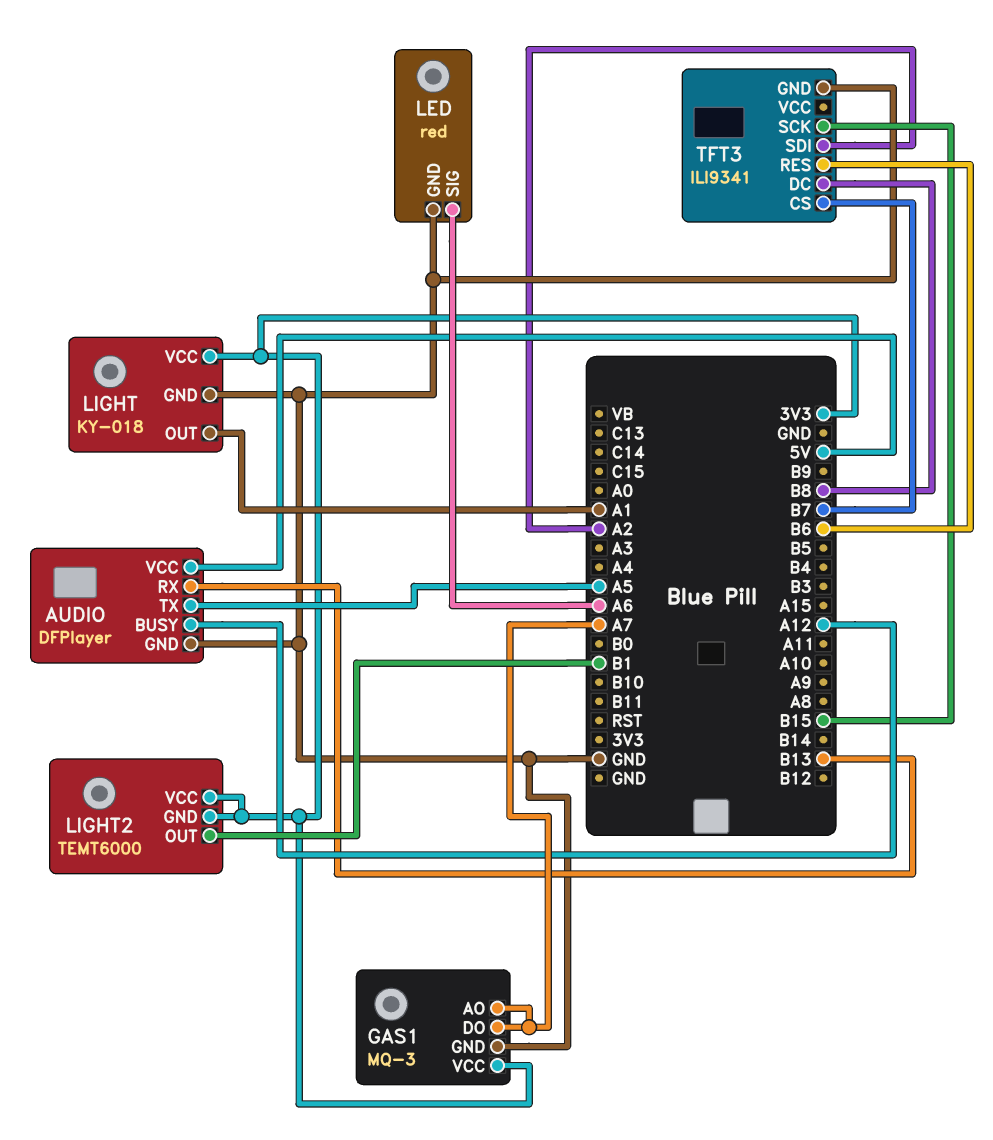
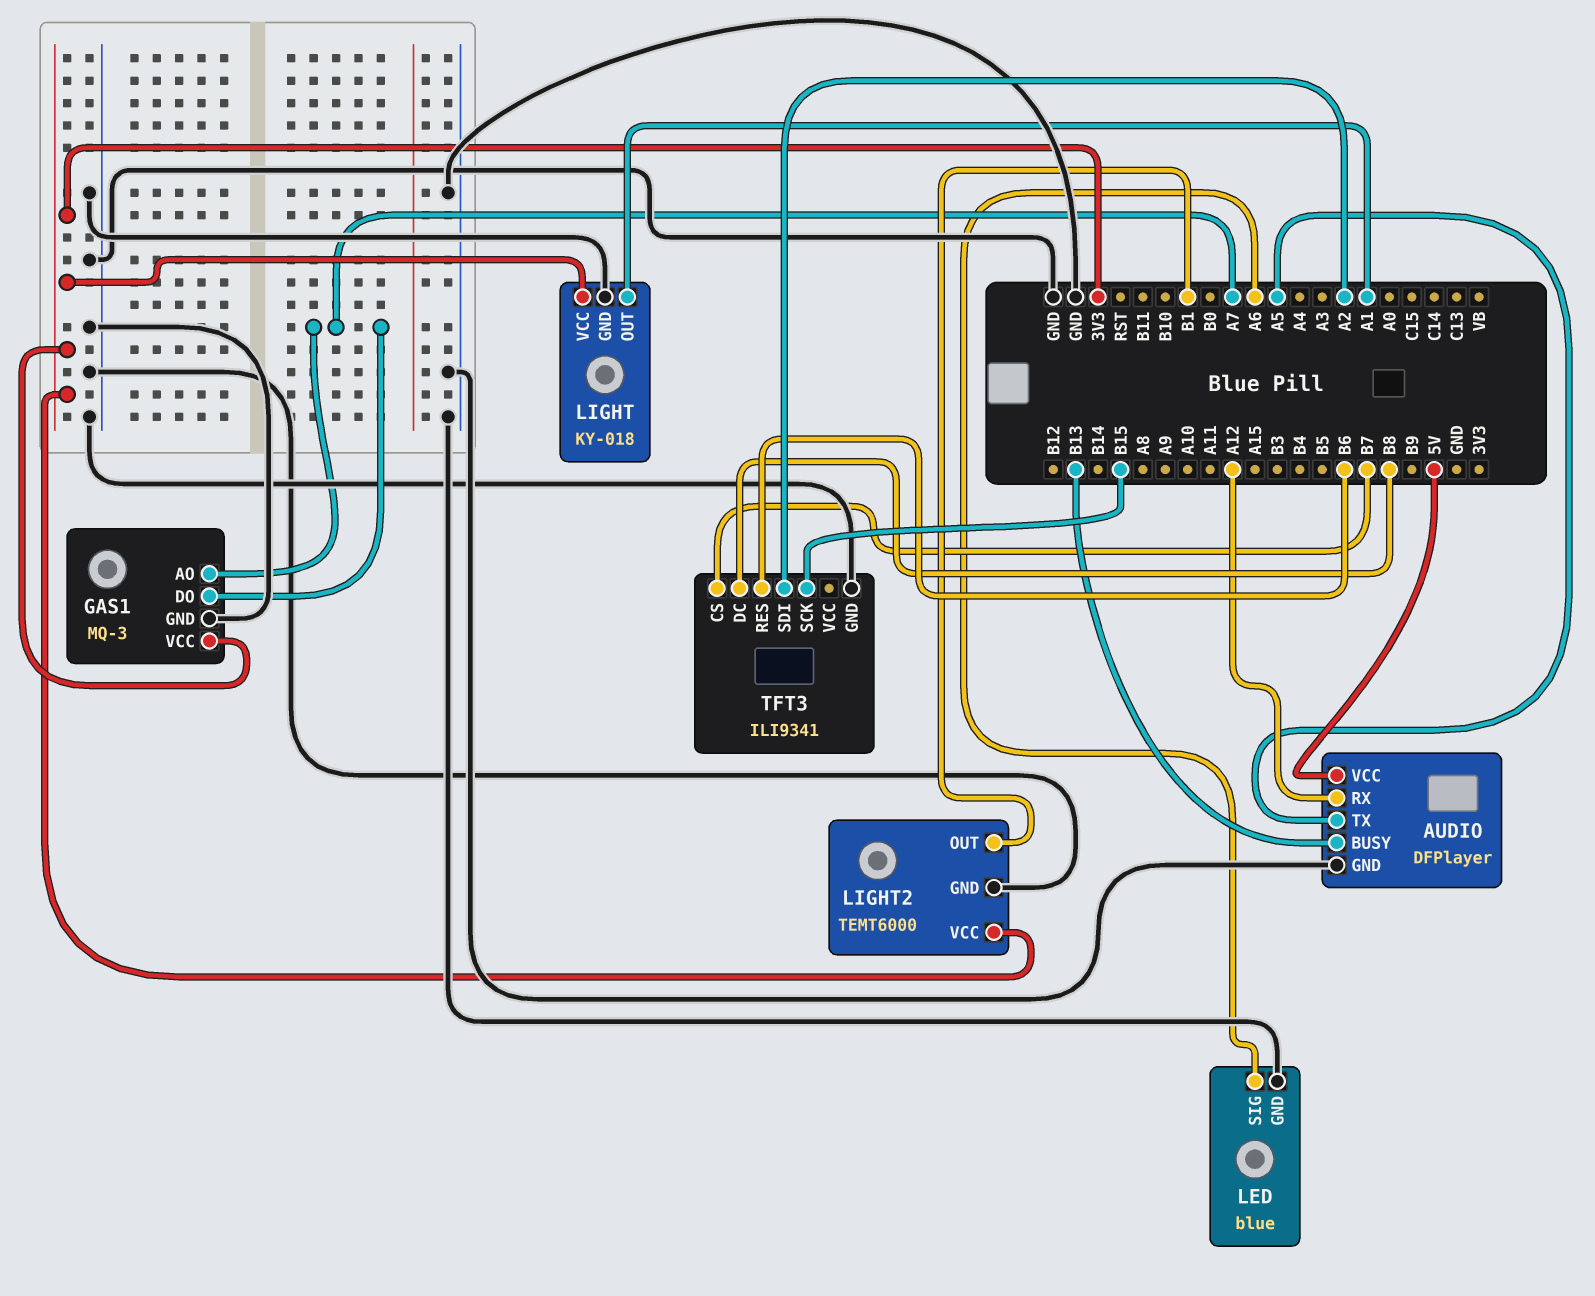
AUDIO pin BUSY: A12 -> B13
AUDIO pin RX: B13 -> A12
LED: red -> blue
LIGHT2 pin GND: 3V3 -> GND

